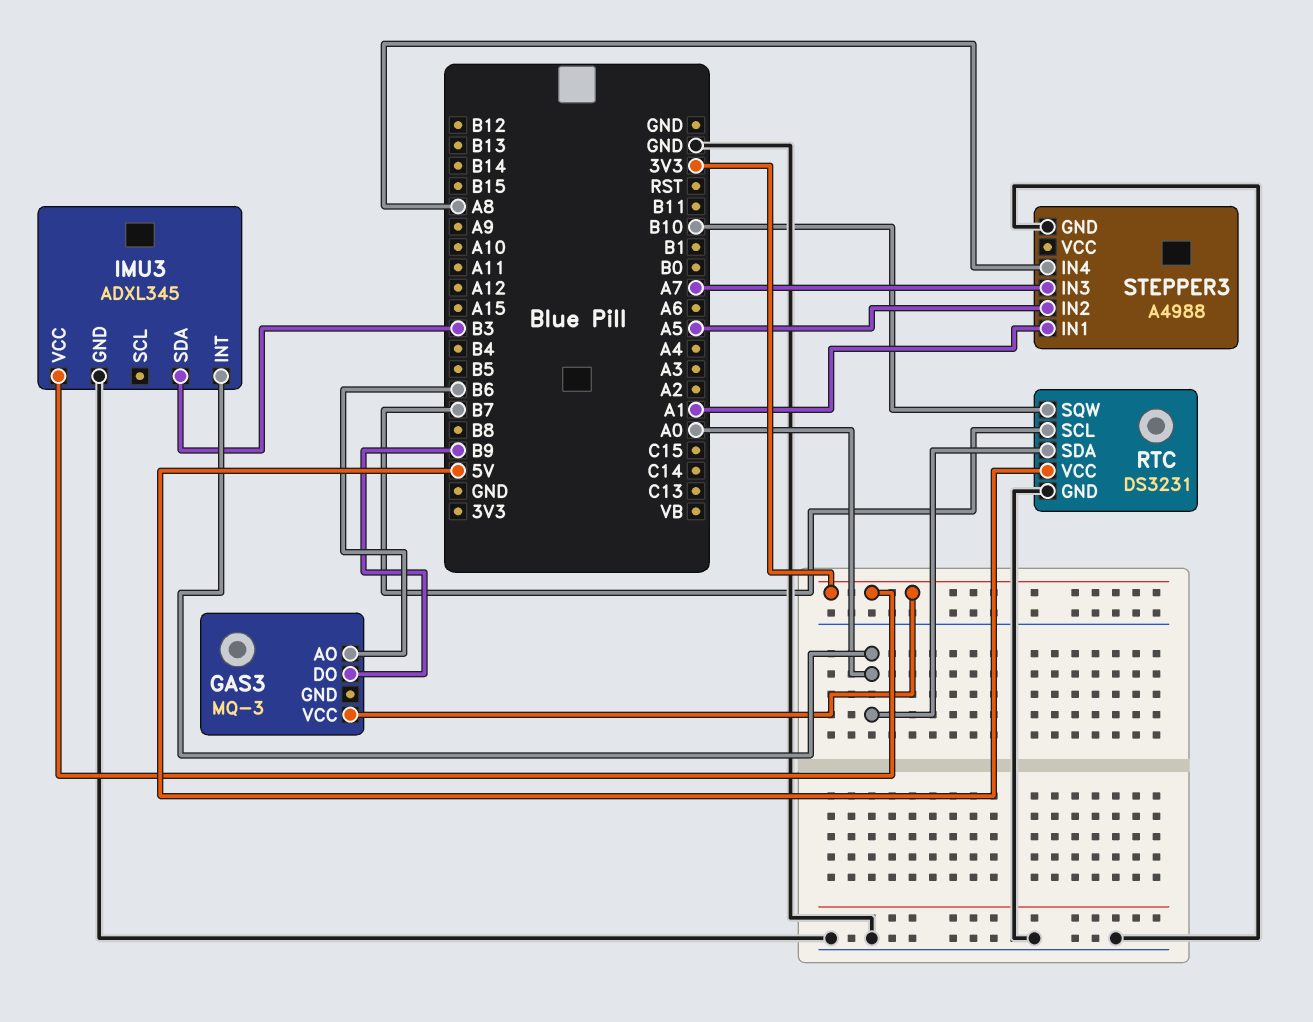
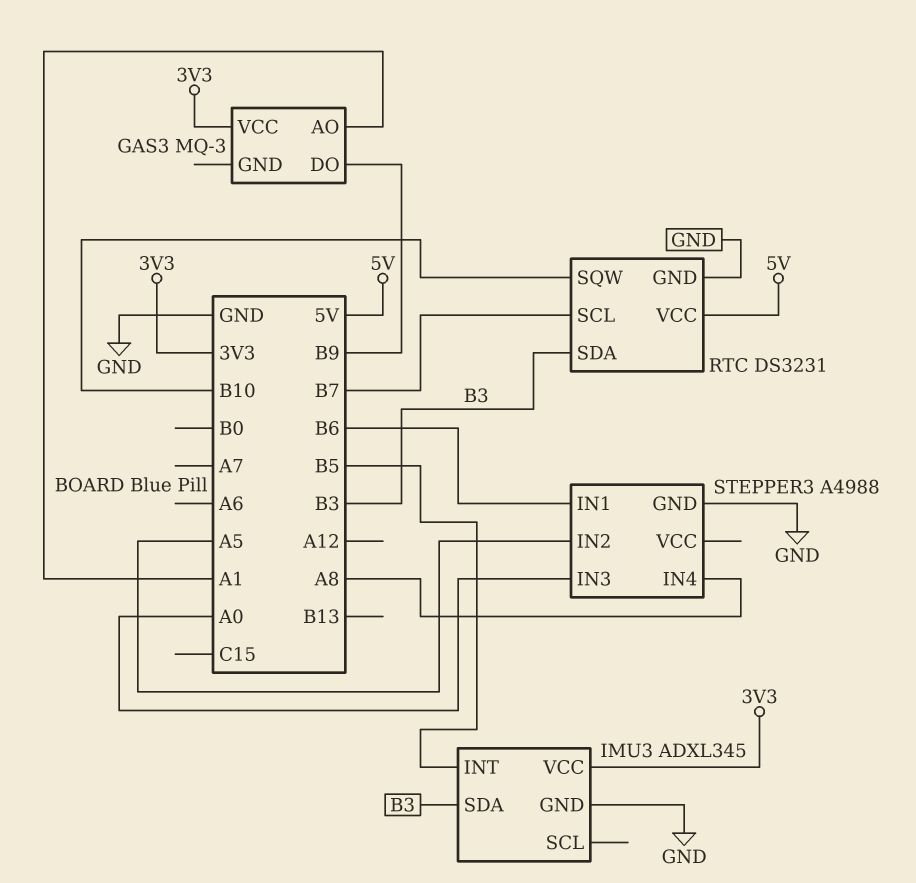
GAS3 pin AO: B6 -> A1
IMU3 pin INT: A0 -> B5
RTC pin SDA: A0 -> B3
STEPPER3 pin IN1: A1 -> B6
STEPPER3 pin IN3: A7 -> A0

